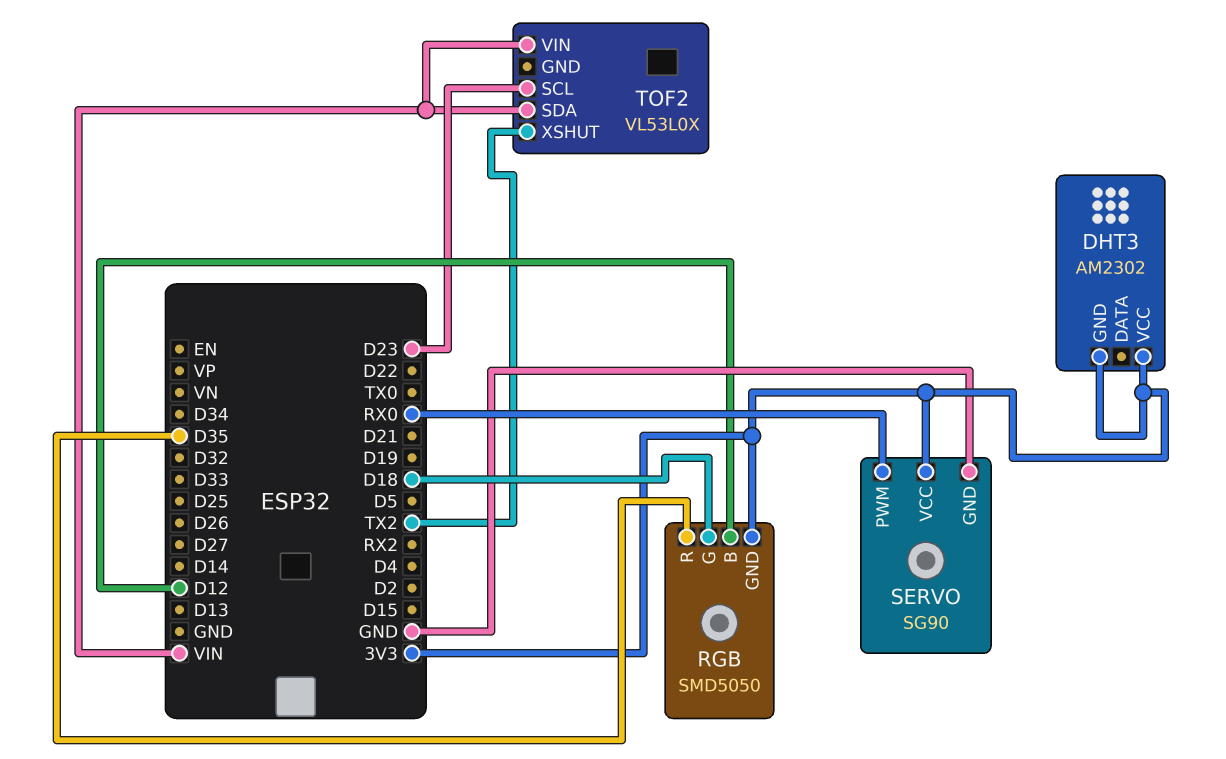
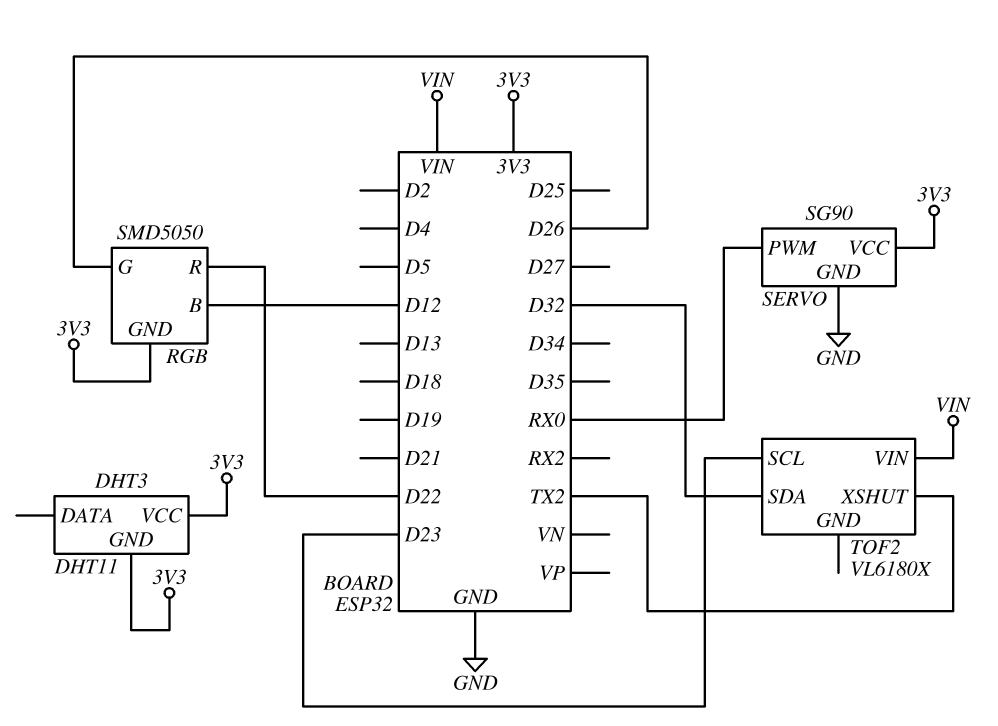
DHT3: AM2302 -> DHT11
RGB pin G: D18 -> D26
RGB pin R: D35 -> D22
TOF2: VL53L0X -> VL6180X
TOF2 pin SDA: VIN -> D32

